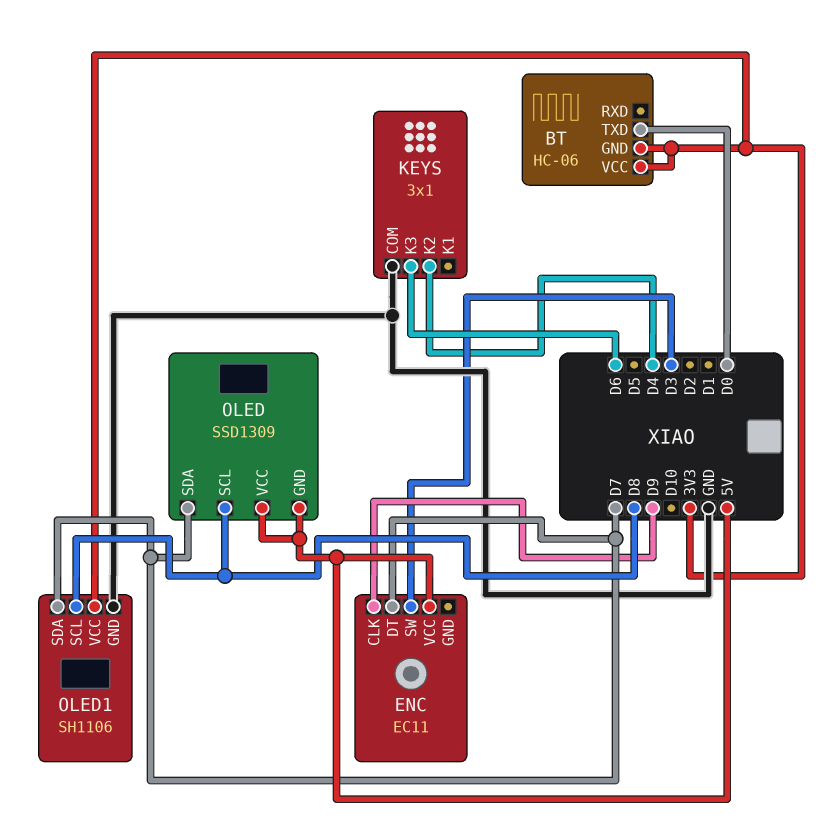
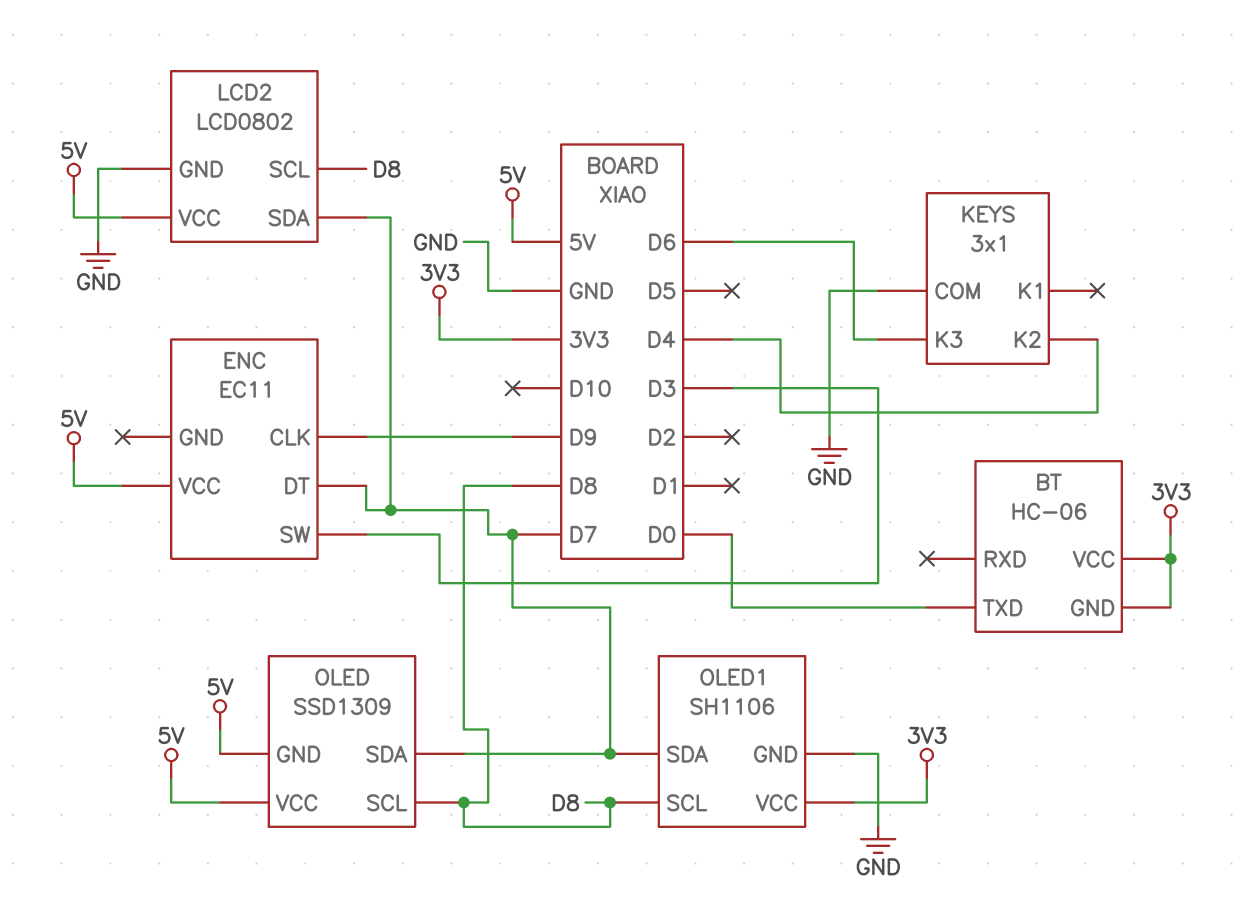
LCD2: none -> LCD0802
LCD2 pin GND: none -> GND
LCD2 pin SCL: none -> D8
LCD2 pin SDA: none -> D7
LCD2 pin VCC: none -> 5V

